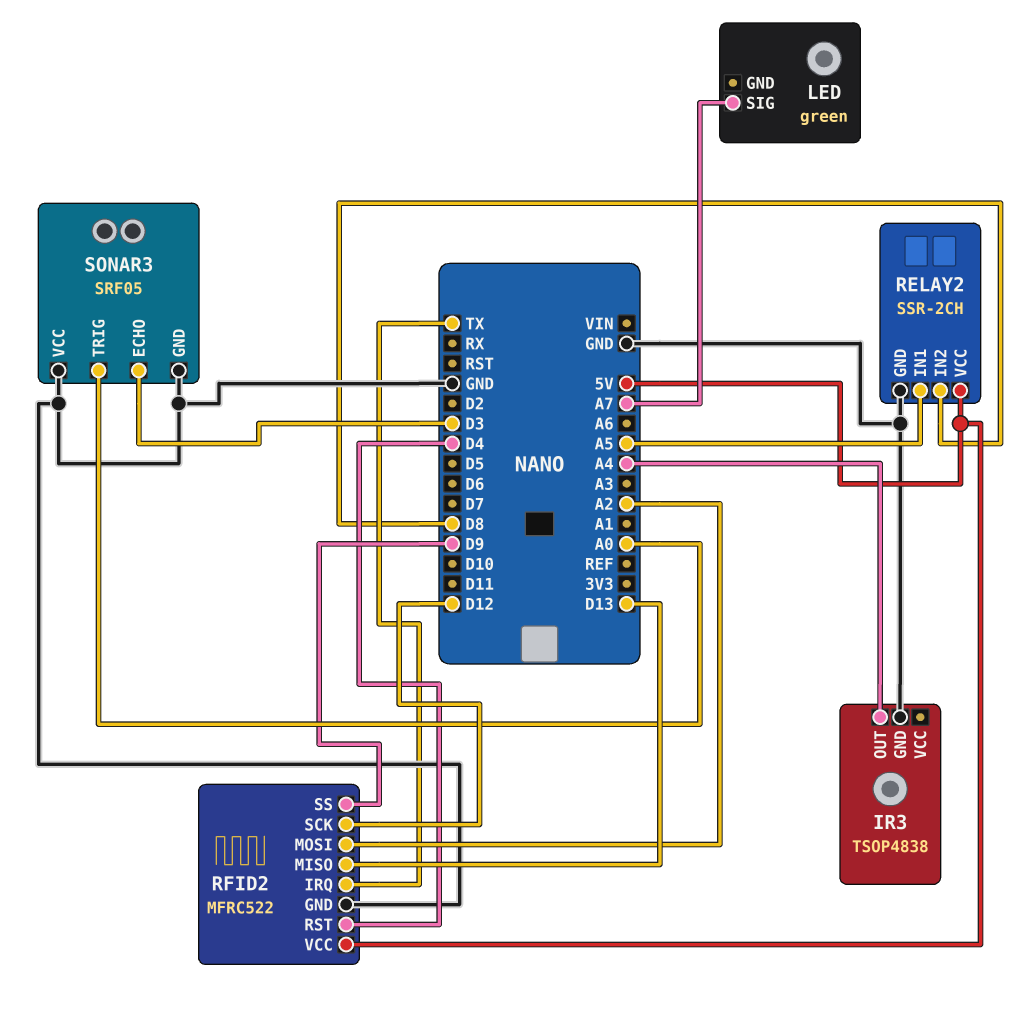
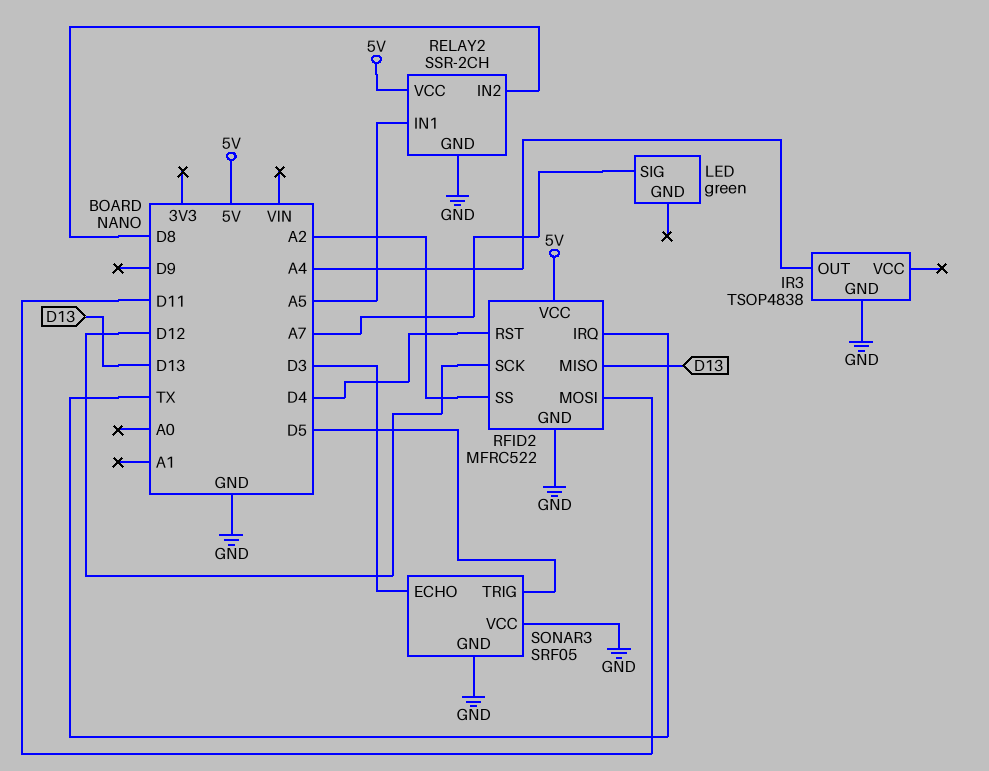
RFID2 pin MOSI: A2 -> D11
RFID2 pin SS: D9 -> A2
SONAR3 pin TRIG: A0 -> D5

